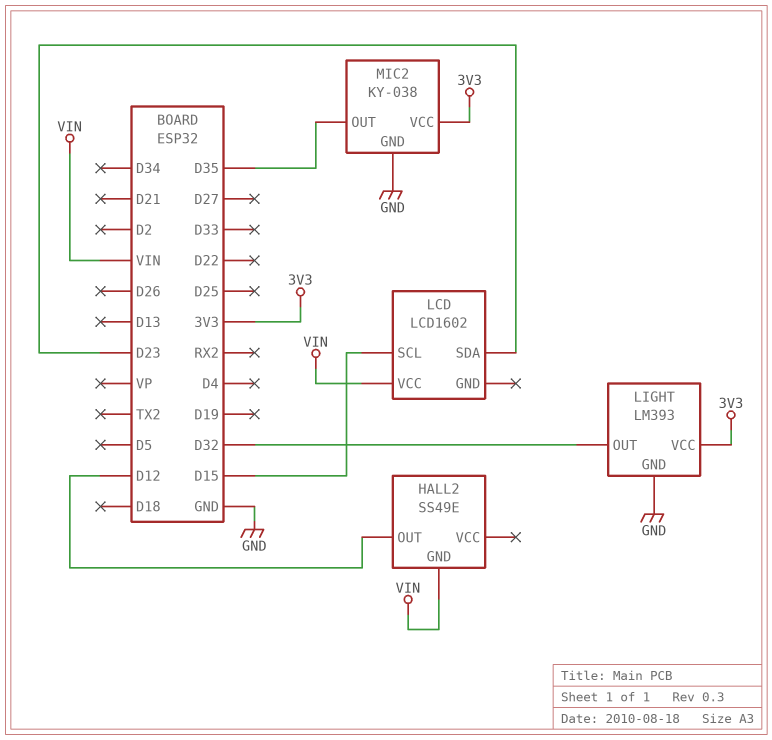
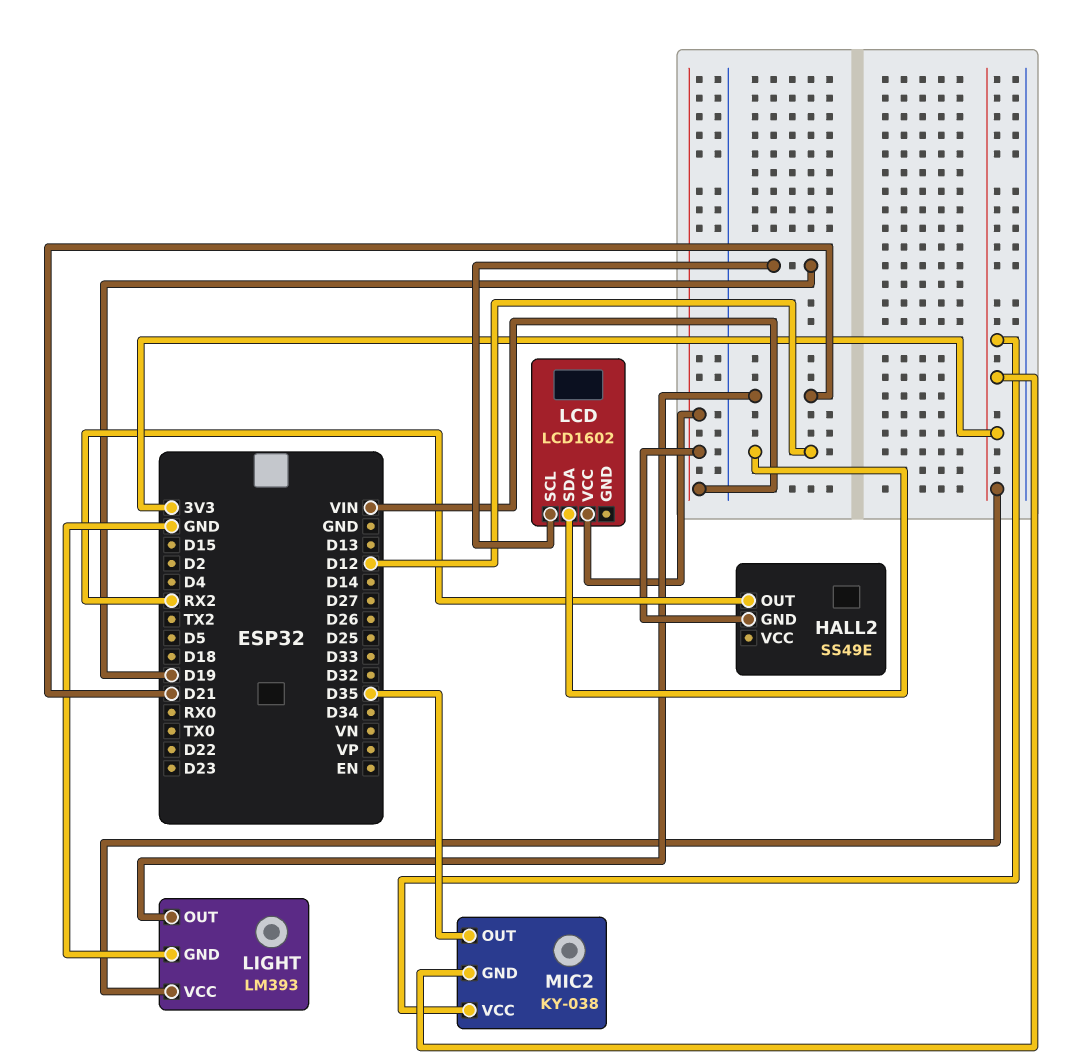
HALL2 pin OUT: D12 -> RX2
LCD pin SCL: D15 -> D19
LCD pin SDA: D23 -> D12
LIGHT pin OUT: D32 -> D21
MIC2 pin GND: GND -> 3V3

